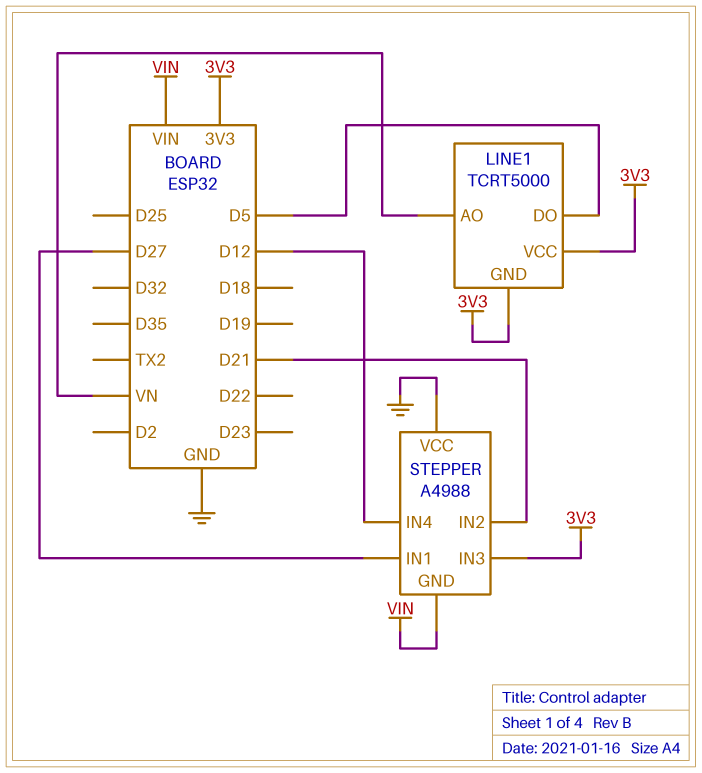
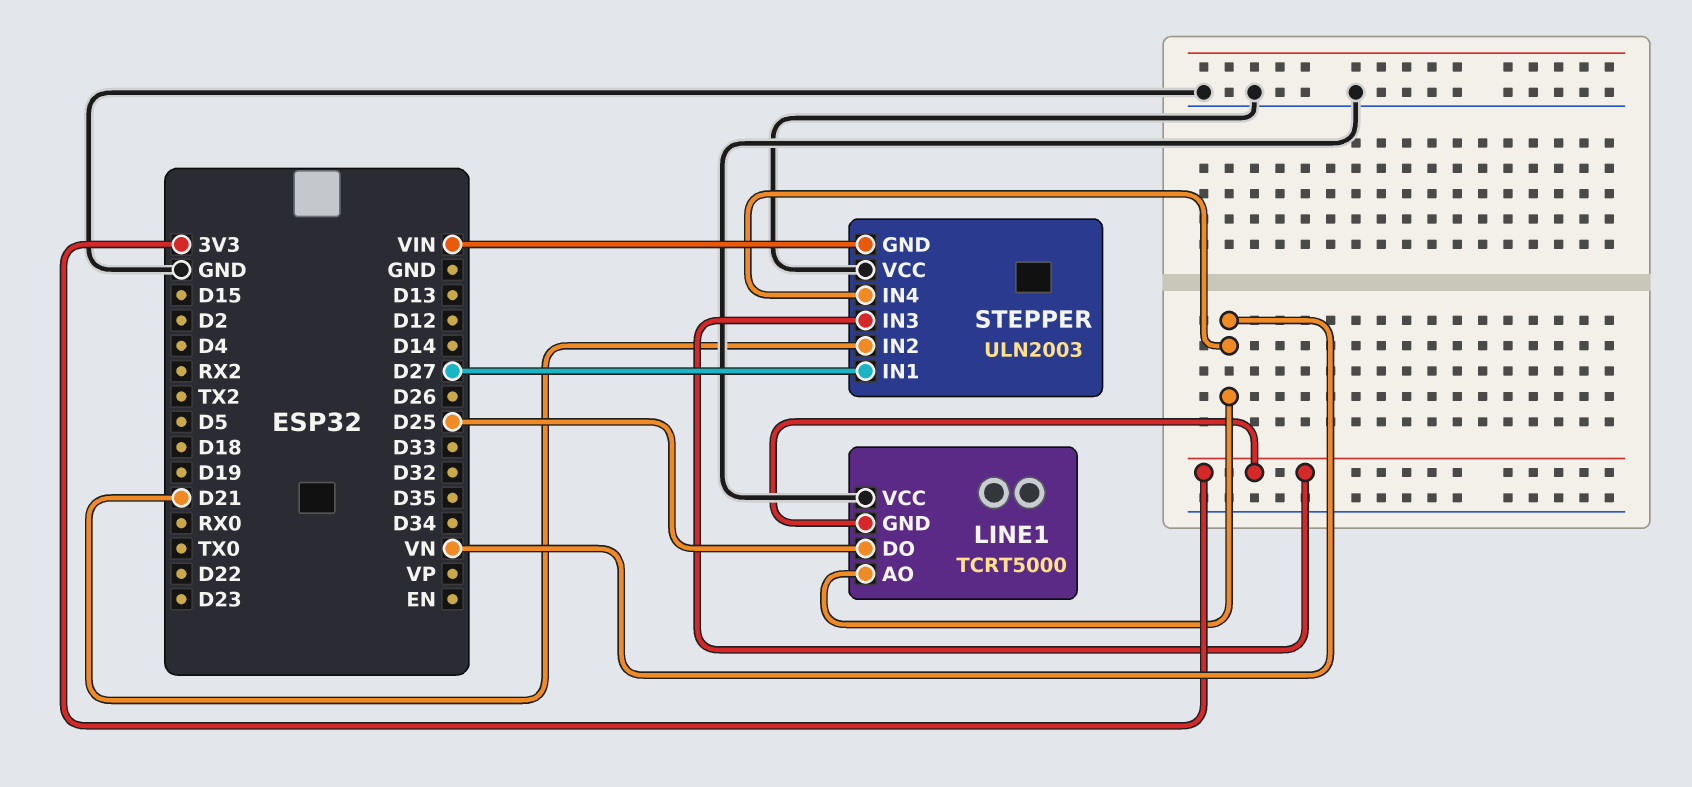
LINE1 pin DO: D5 -> D25
LINE1 pin VCC: 3V3 -> GND
STEPPER: A4988 -> ULN2003
STEPPER pin IN4: D12 -> VN

